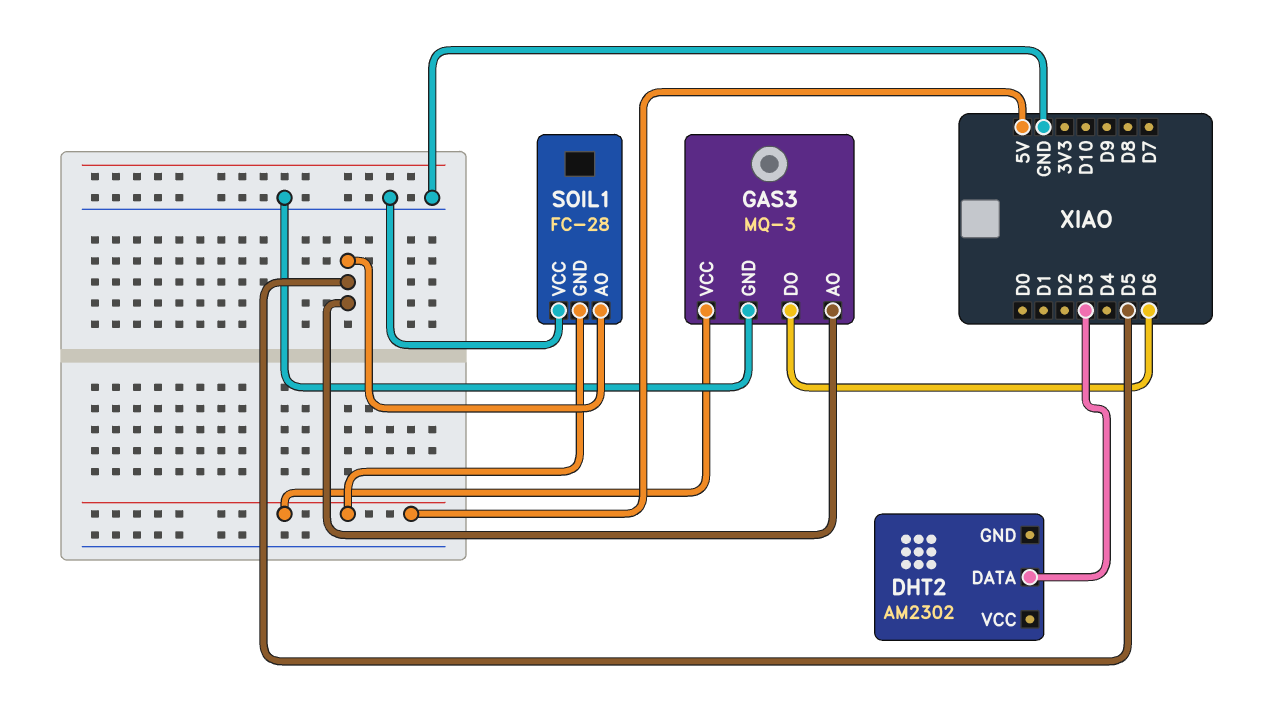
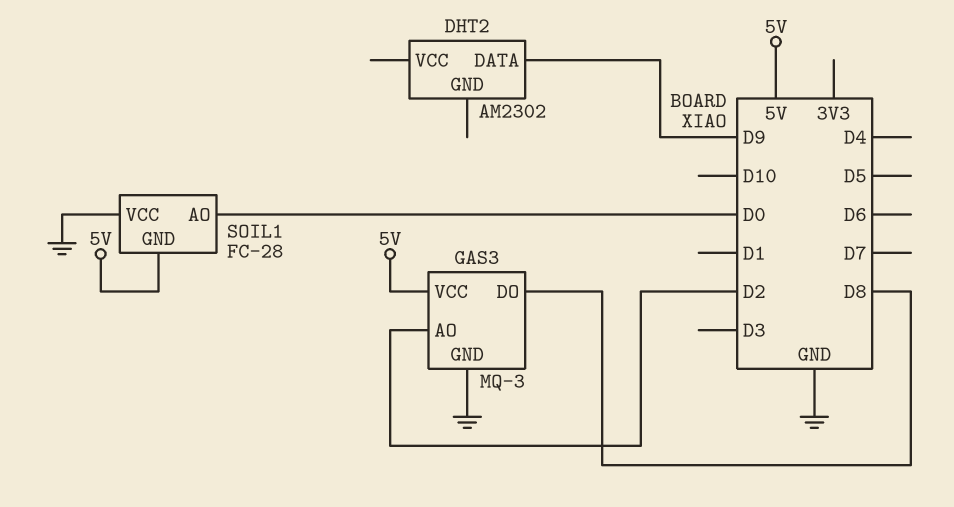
DHT2 pin DATA: D3 -> D9
GAS3 pin AO: D5 -> D2
GAS3 pin DO: D6 -> D8
SOIL1 pin AO: D5 -> D0

